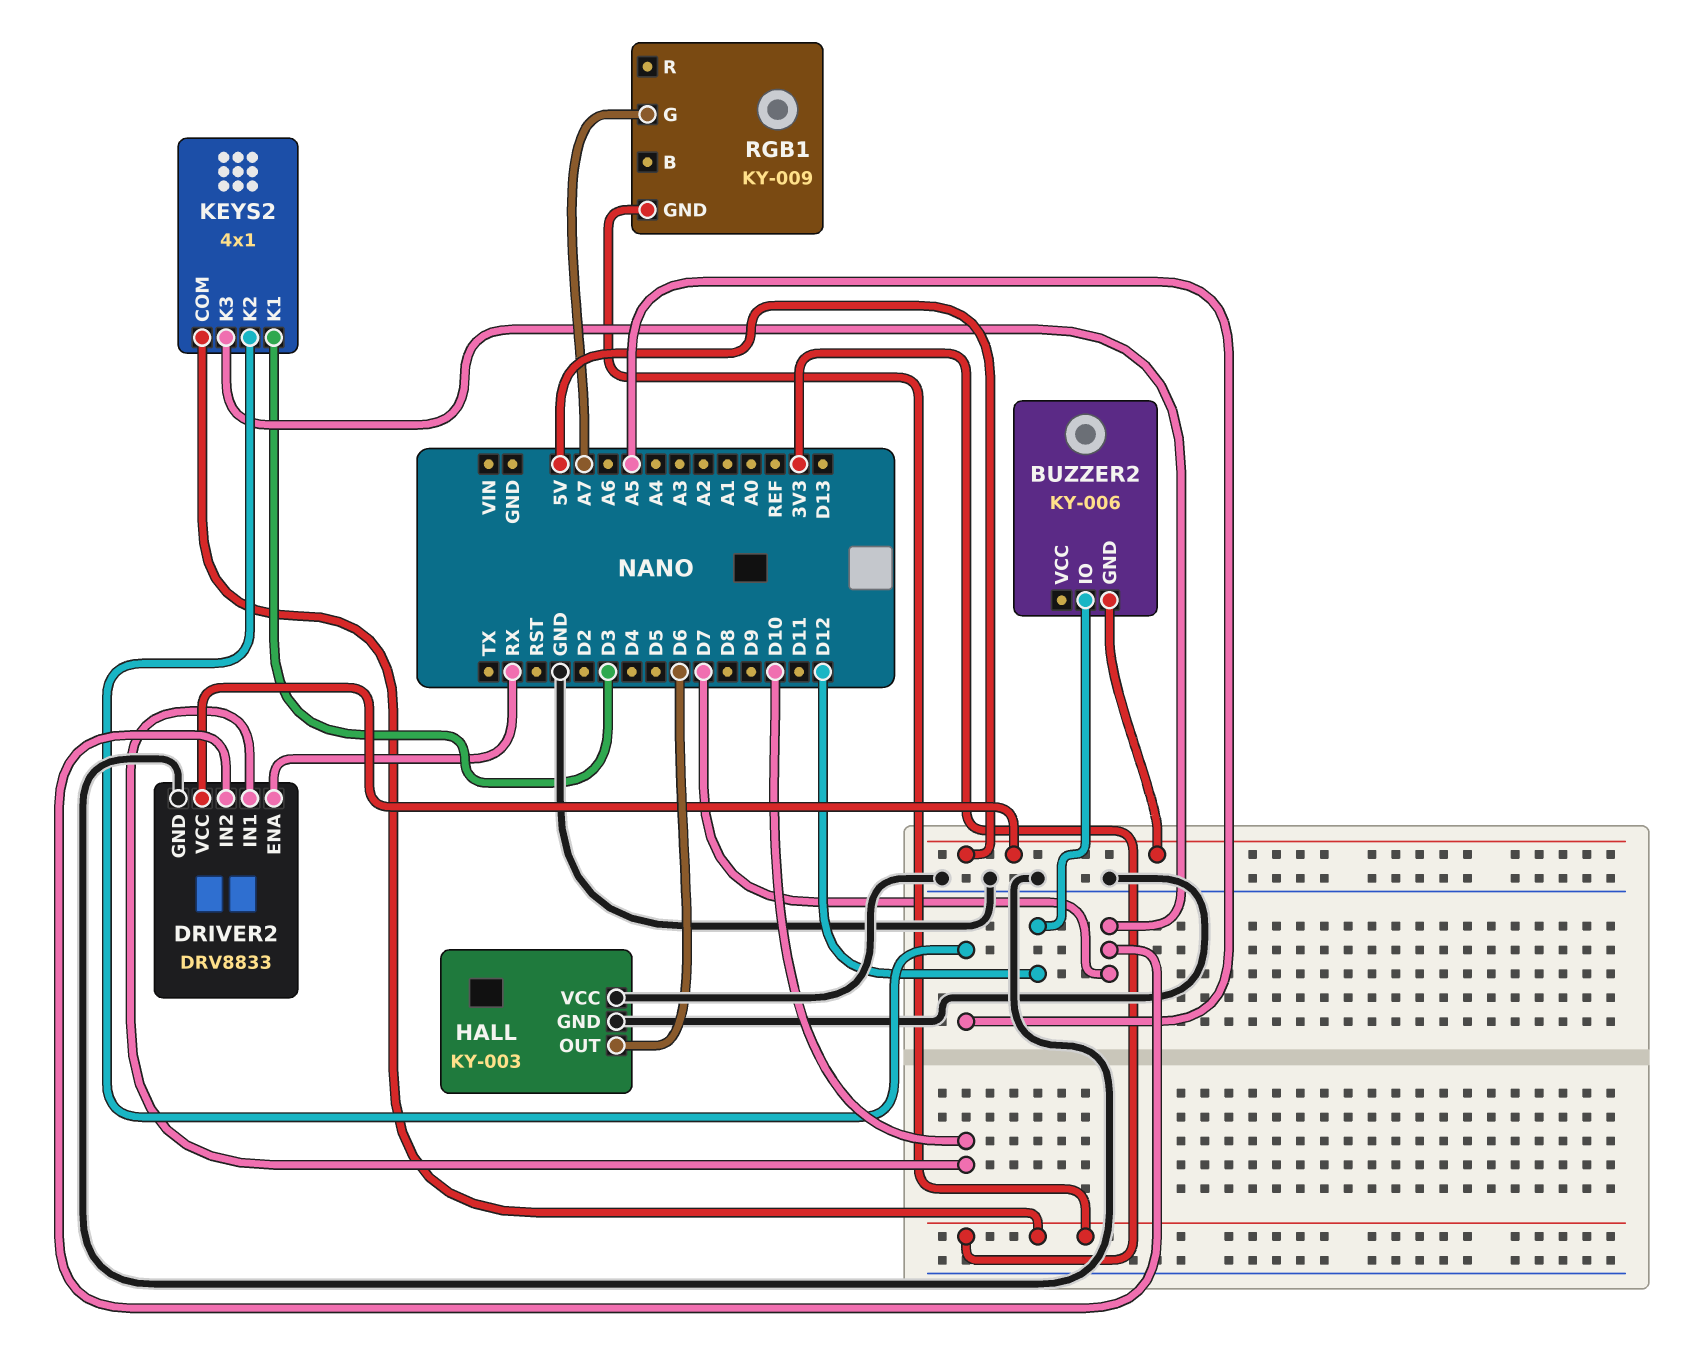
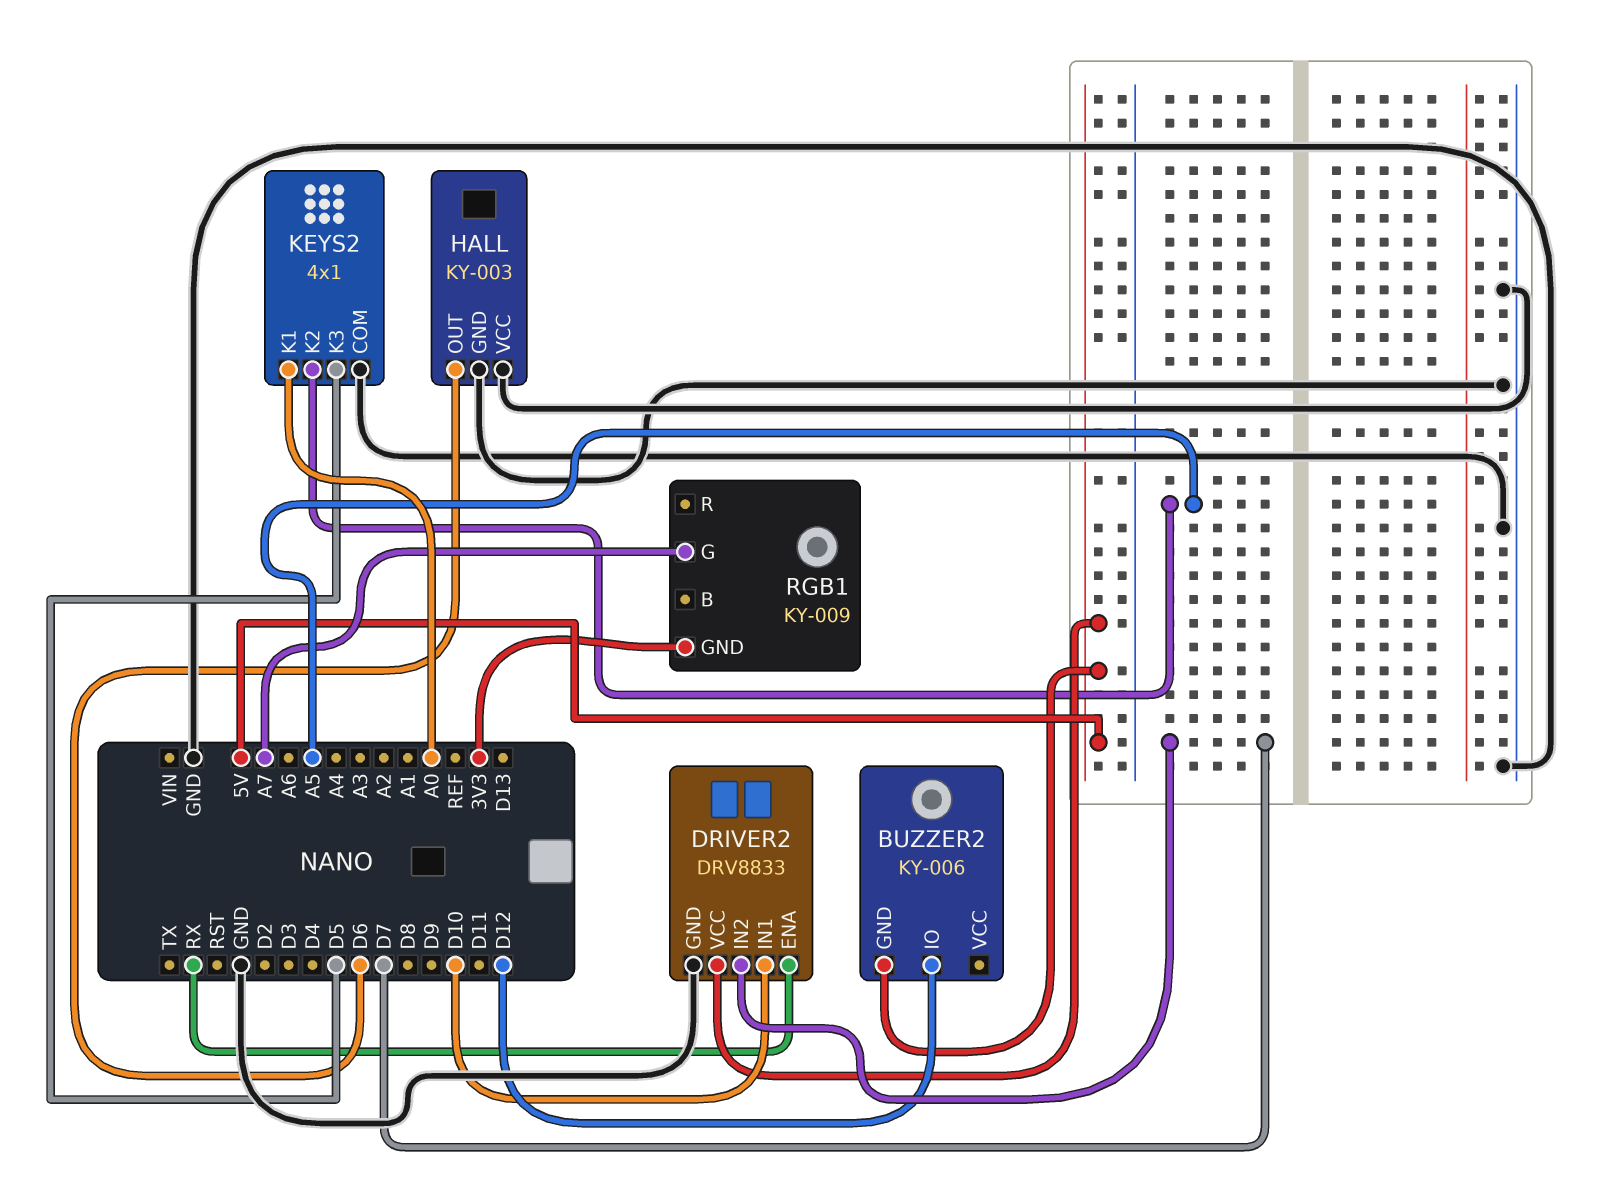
KEYS2 pin COM: 3V3 -> GND
KEYS2 pin K1: D3 -> A0
KEYS2 pin K3: D7 -> D5

